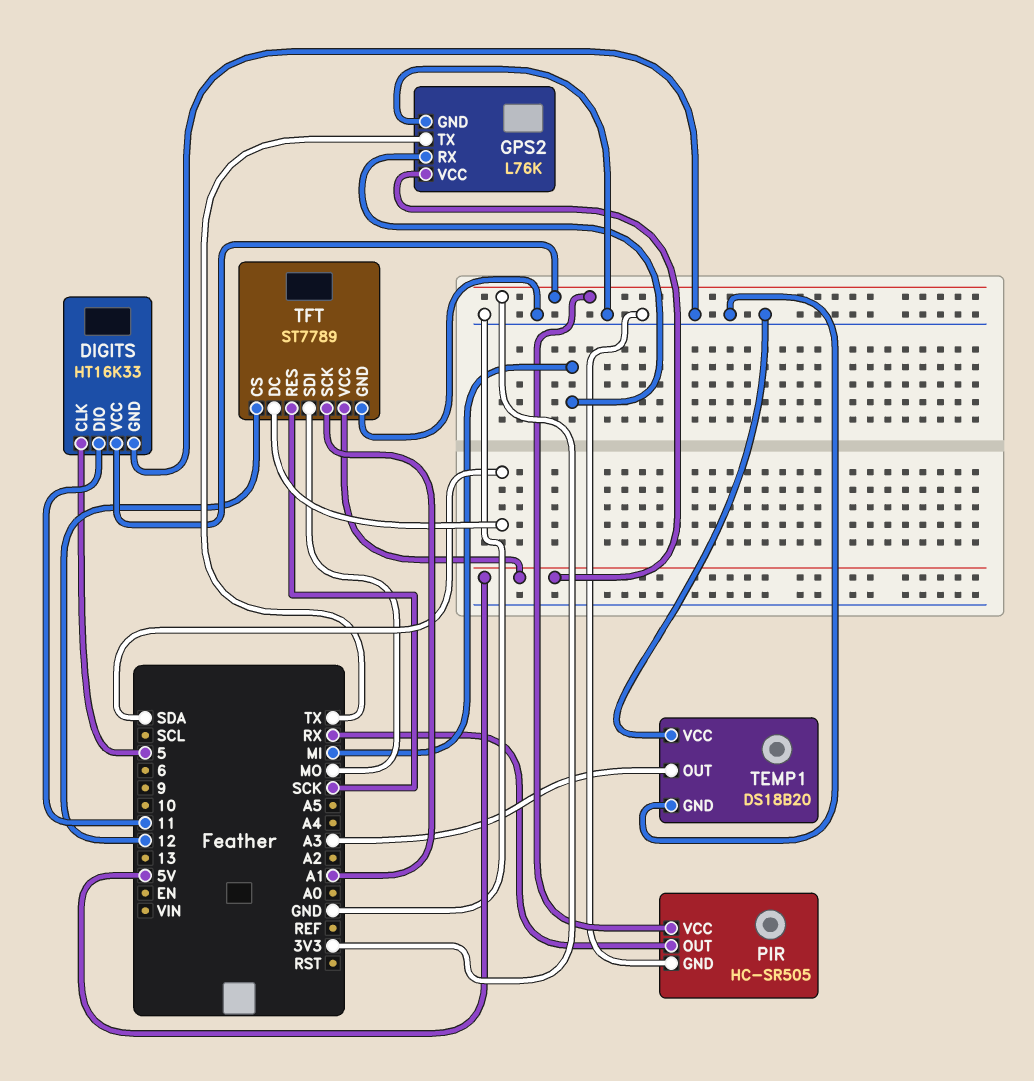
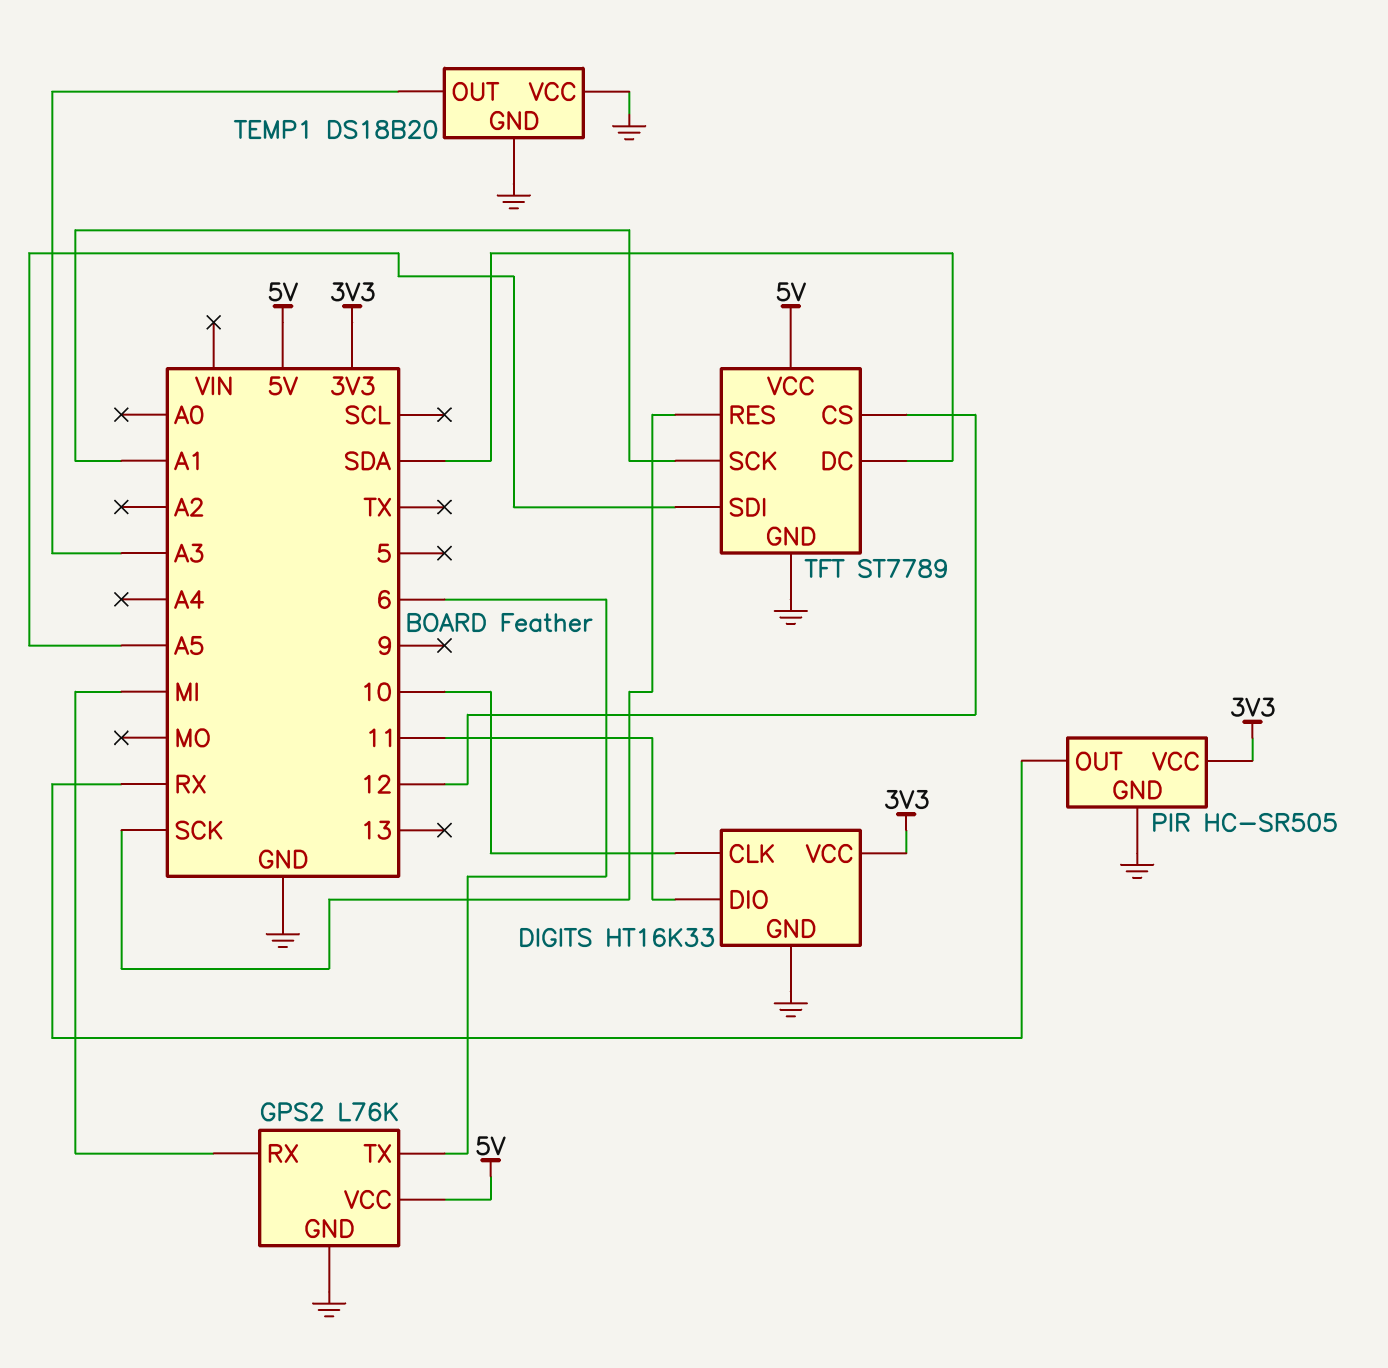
DIGITS pin CLK: 5 -> 10
GPS2 pin TX: TX -> 6
TFT pin SDI: MO -> A5

